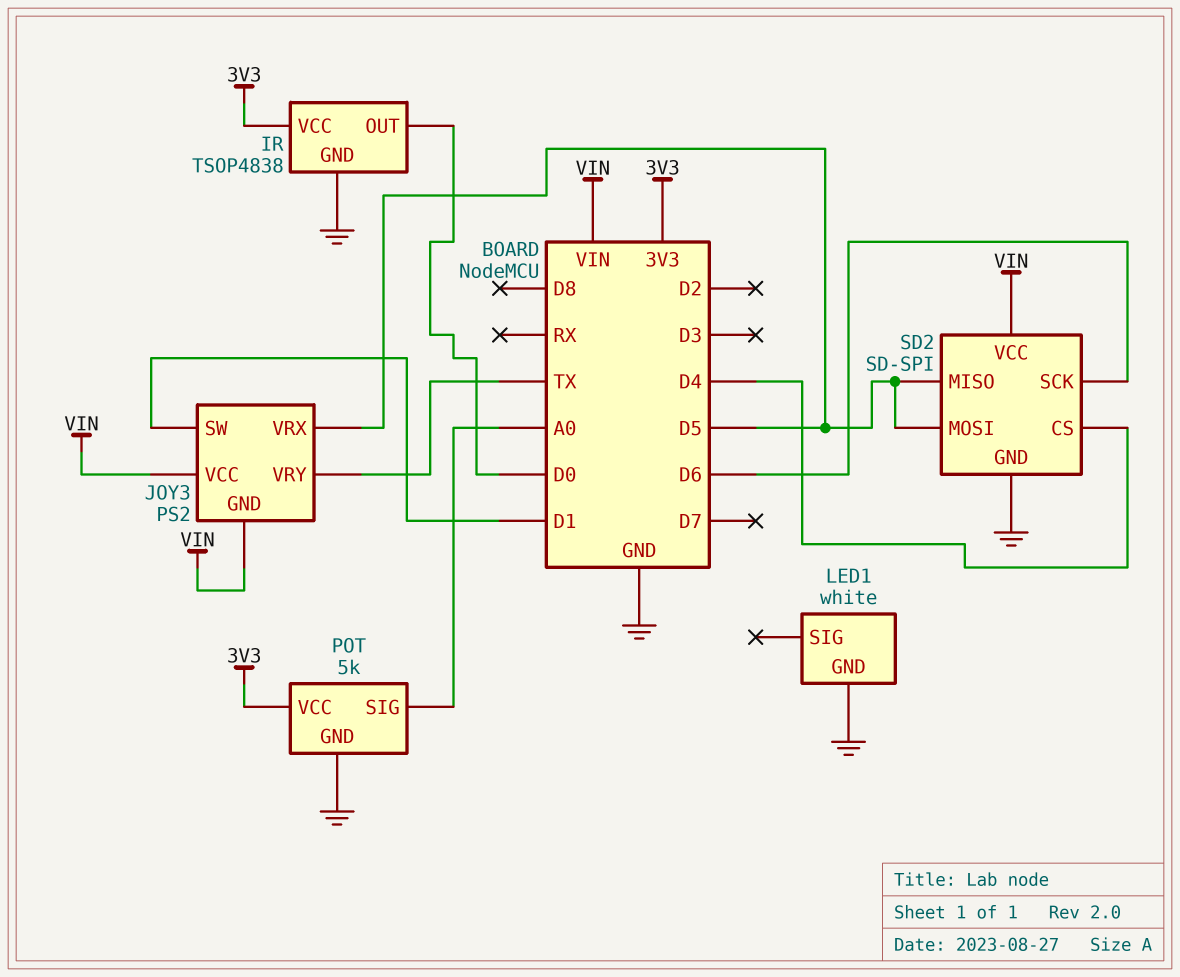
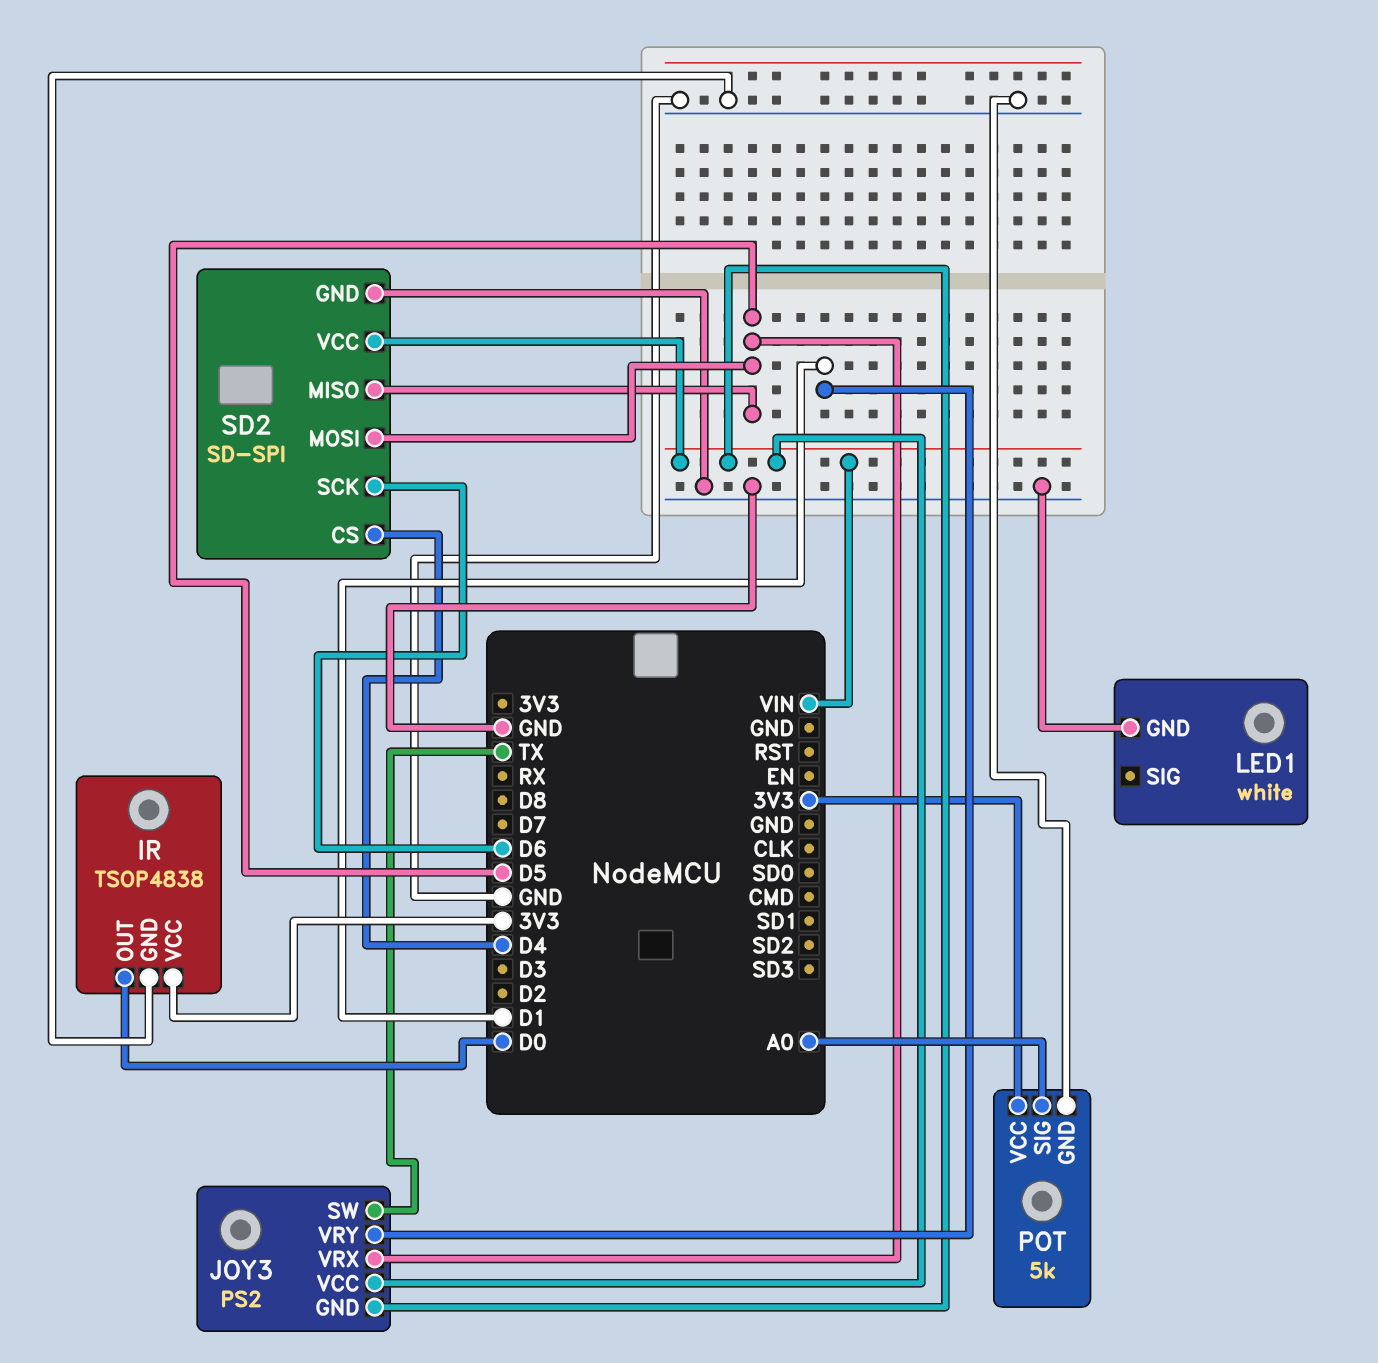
JOY3 pin SW: D1 -> TX
JOY3 pin VRY: TX -> D1

